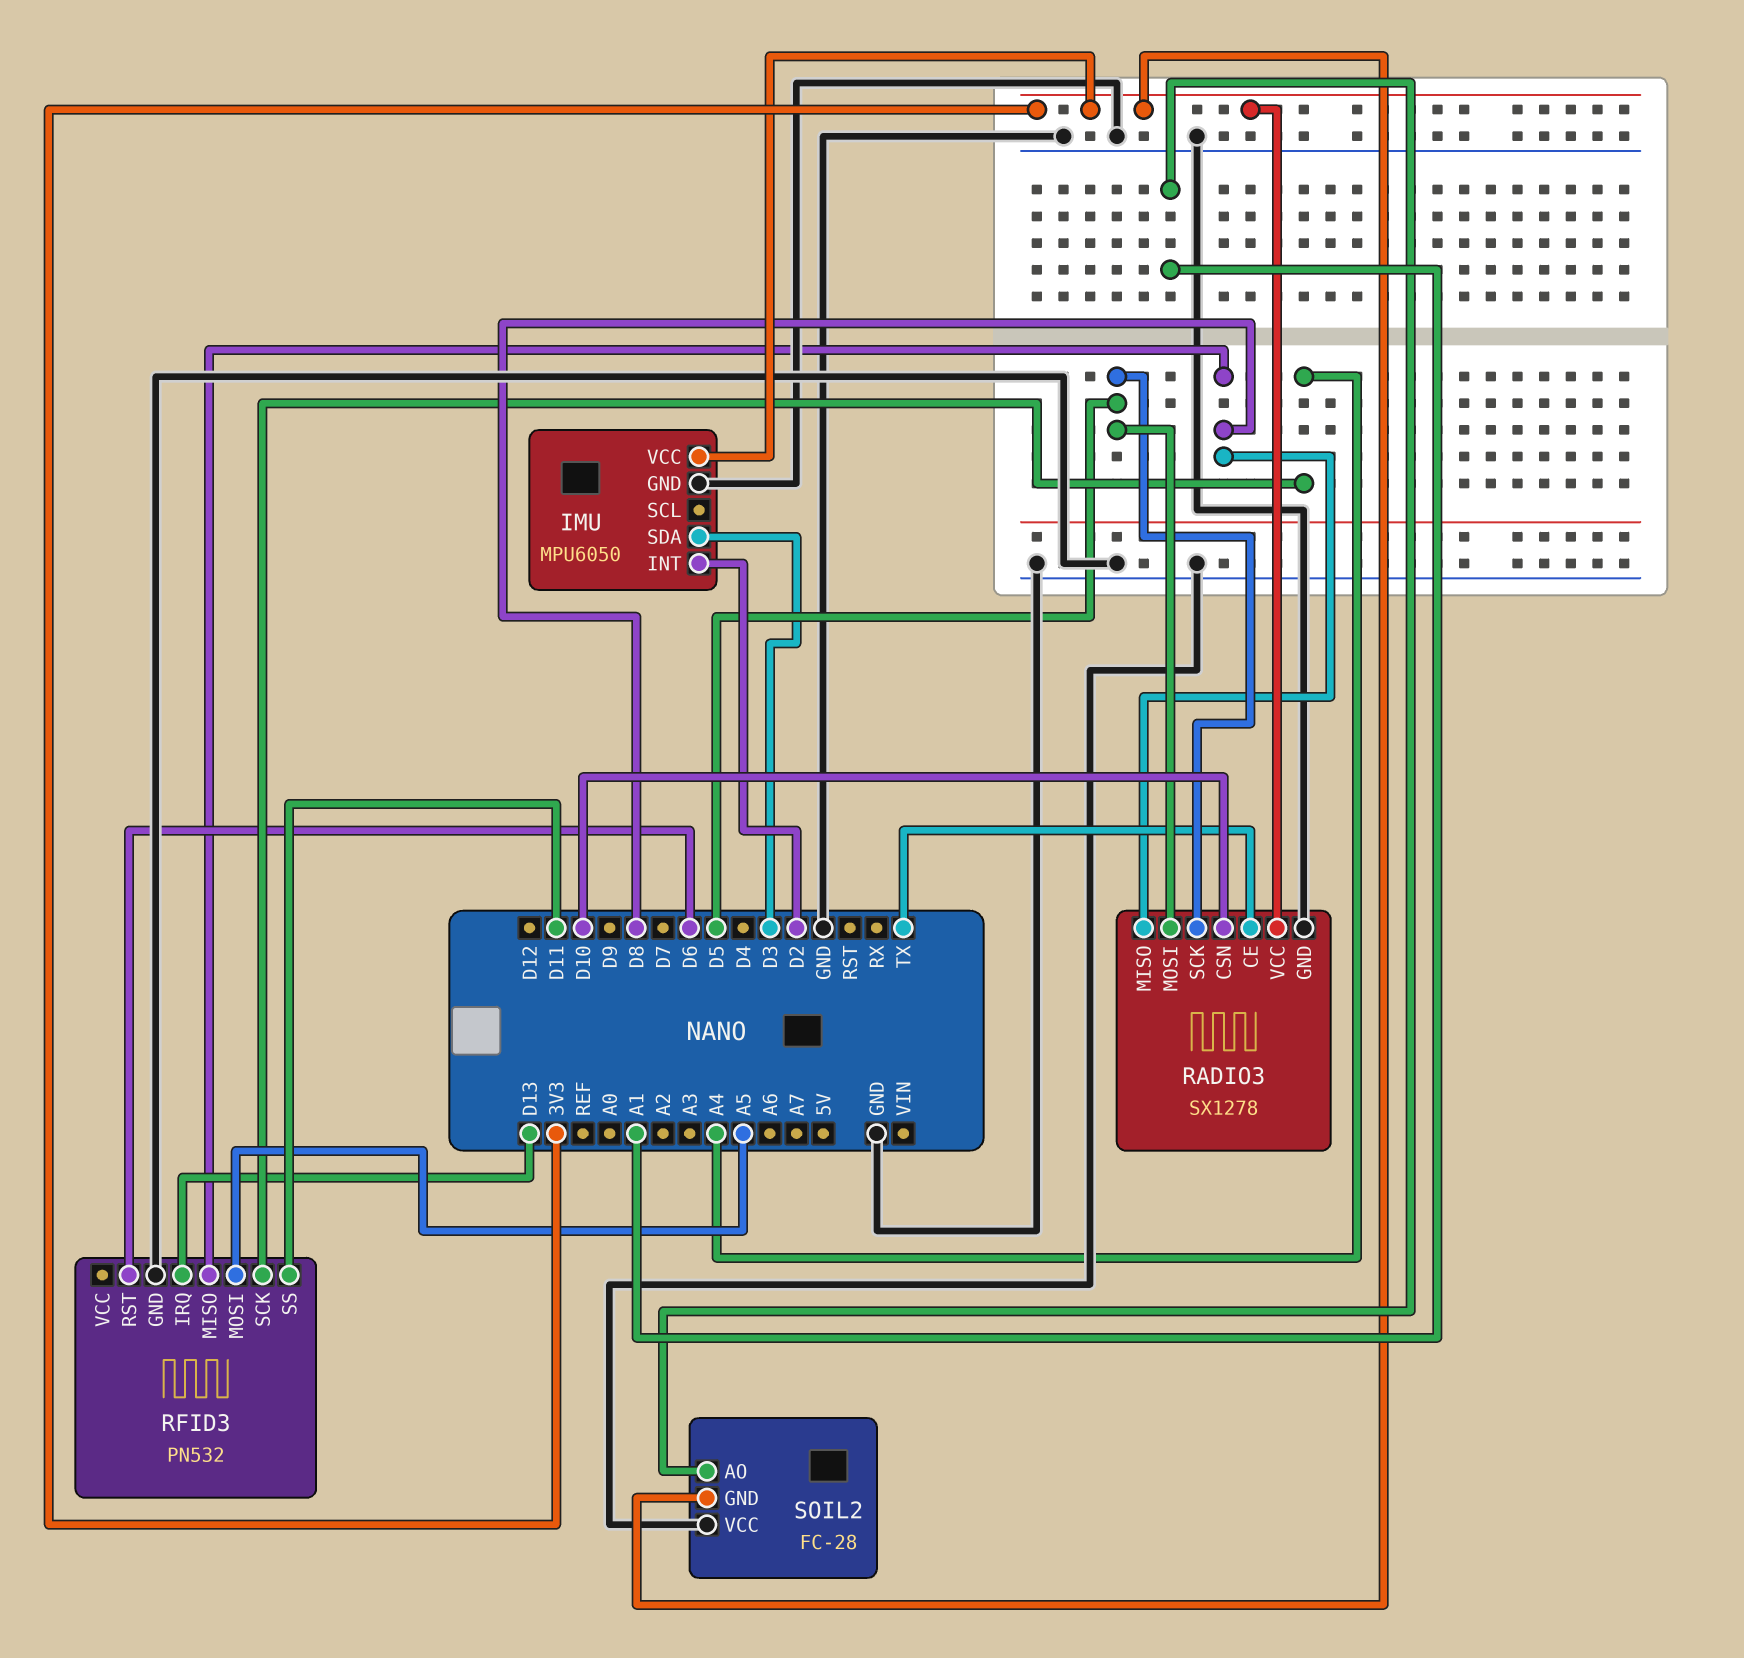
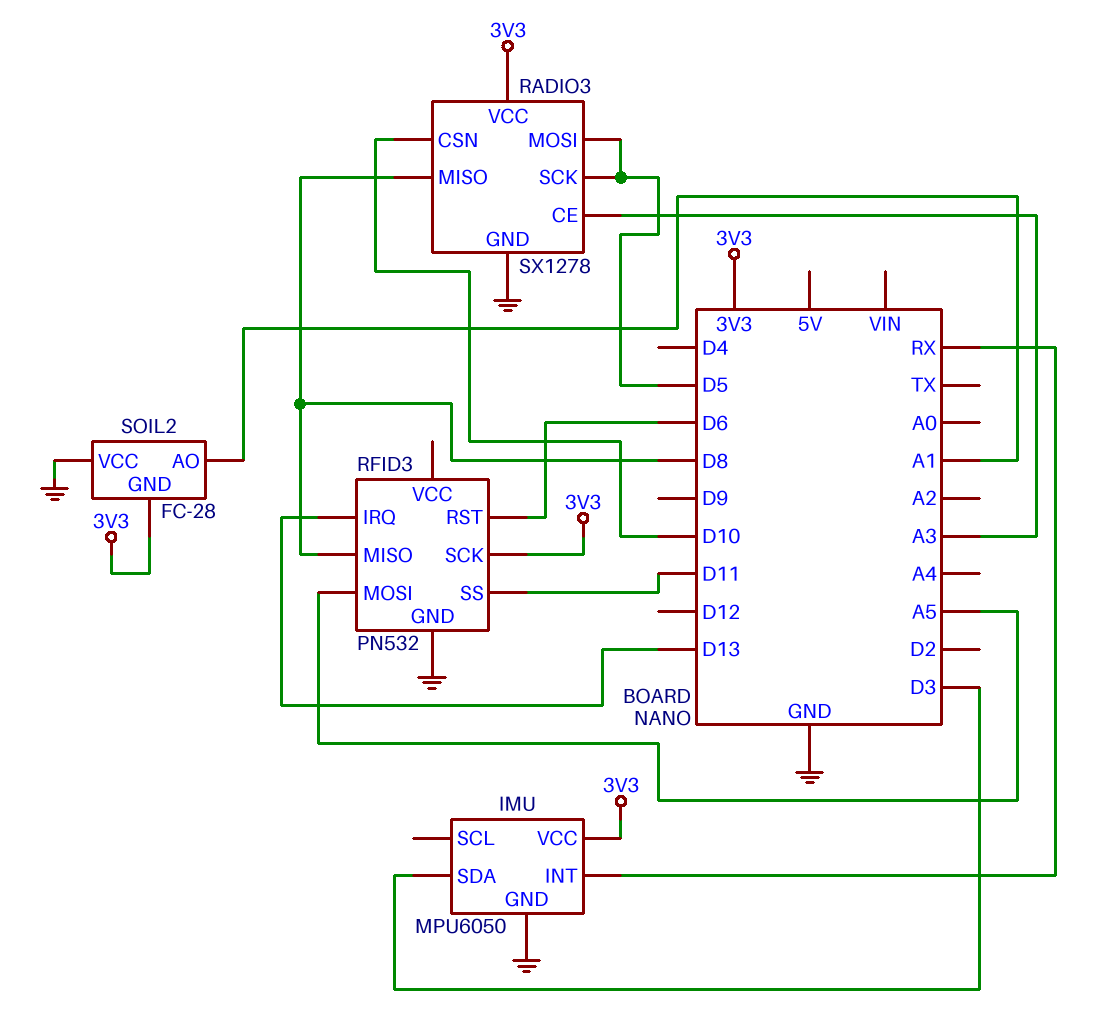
IMU pin INT: D2 -> RX
RADIO3 pin CE: TX -> A3
RFID3 pin SCK: A4 -> 3V3

